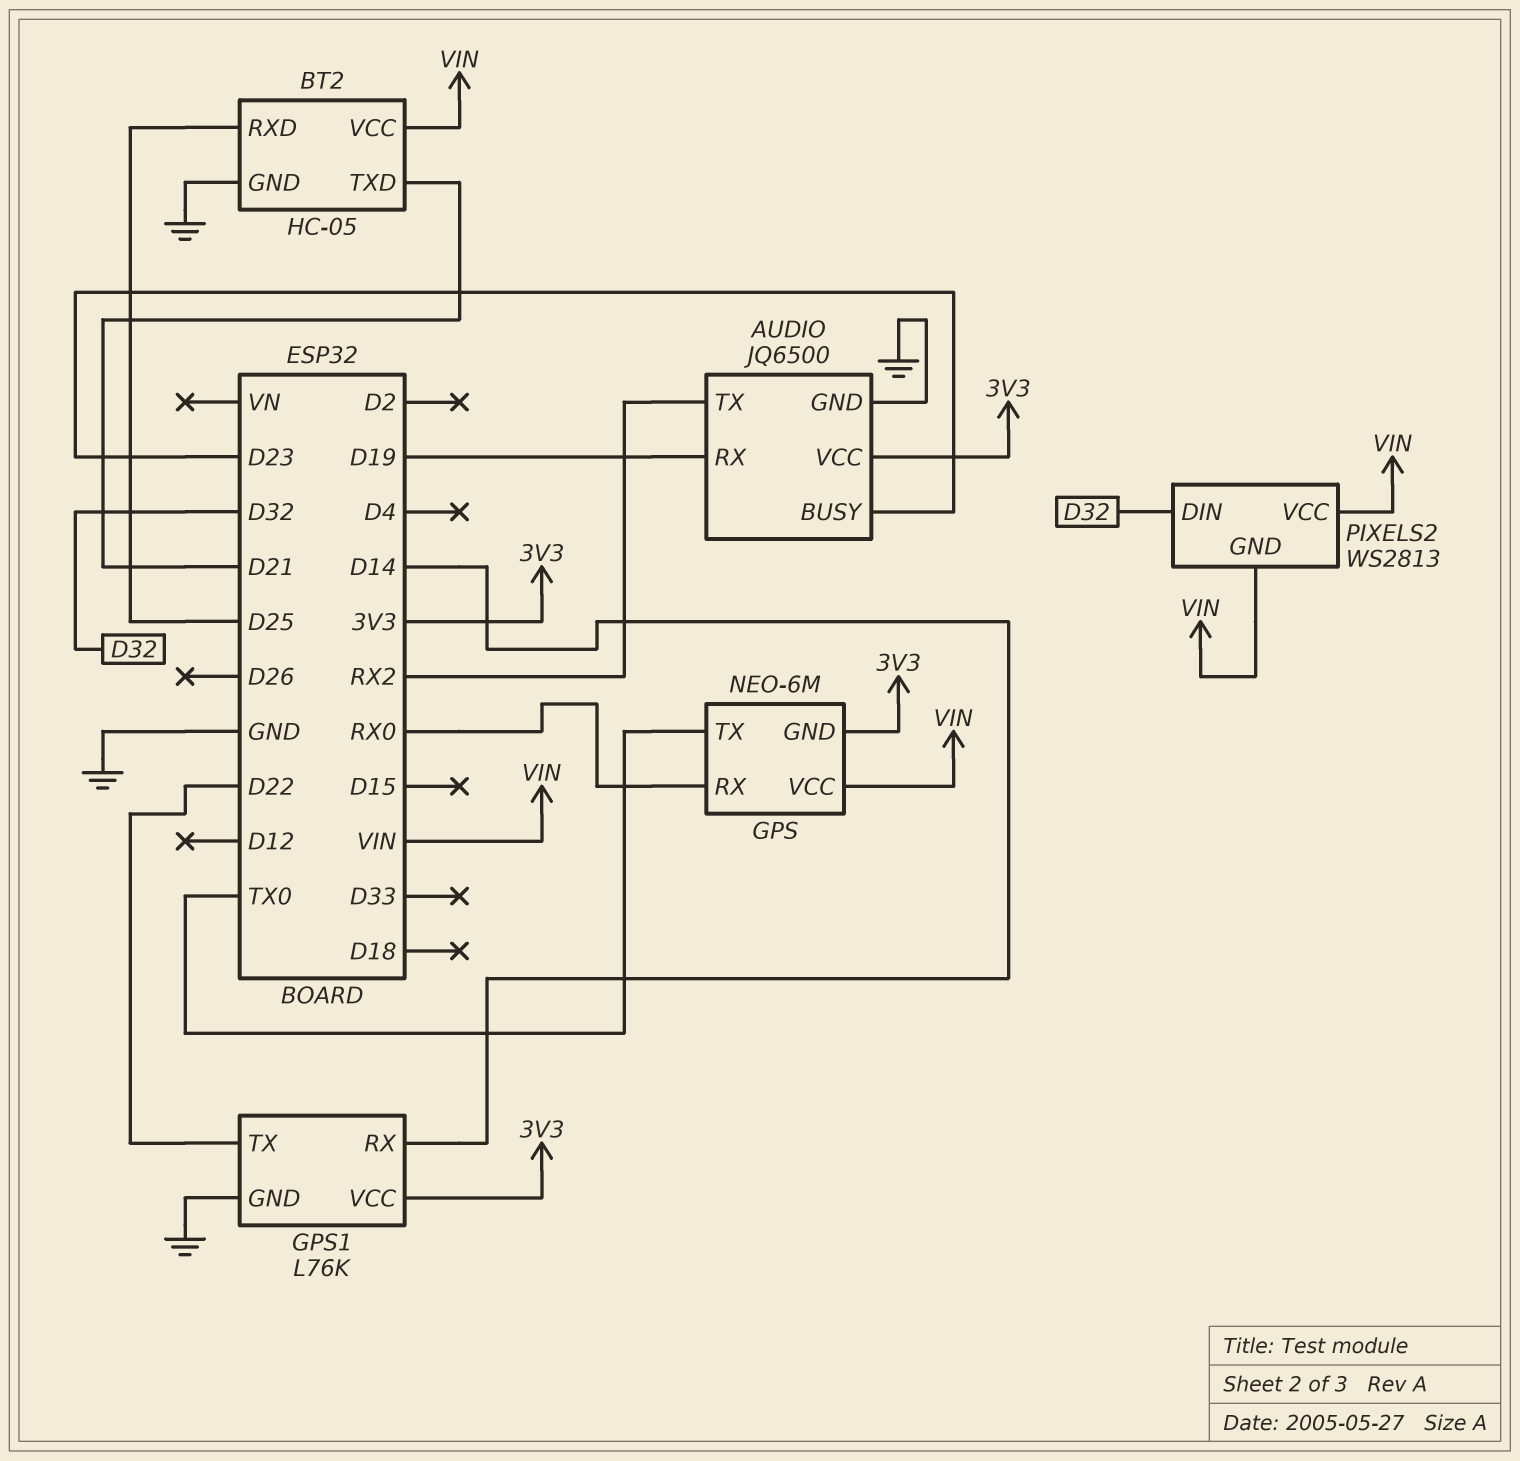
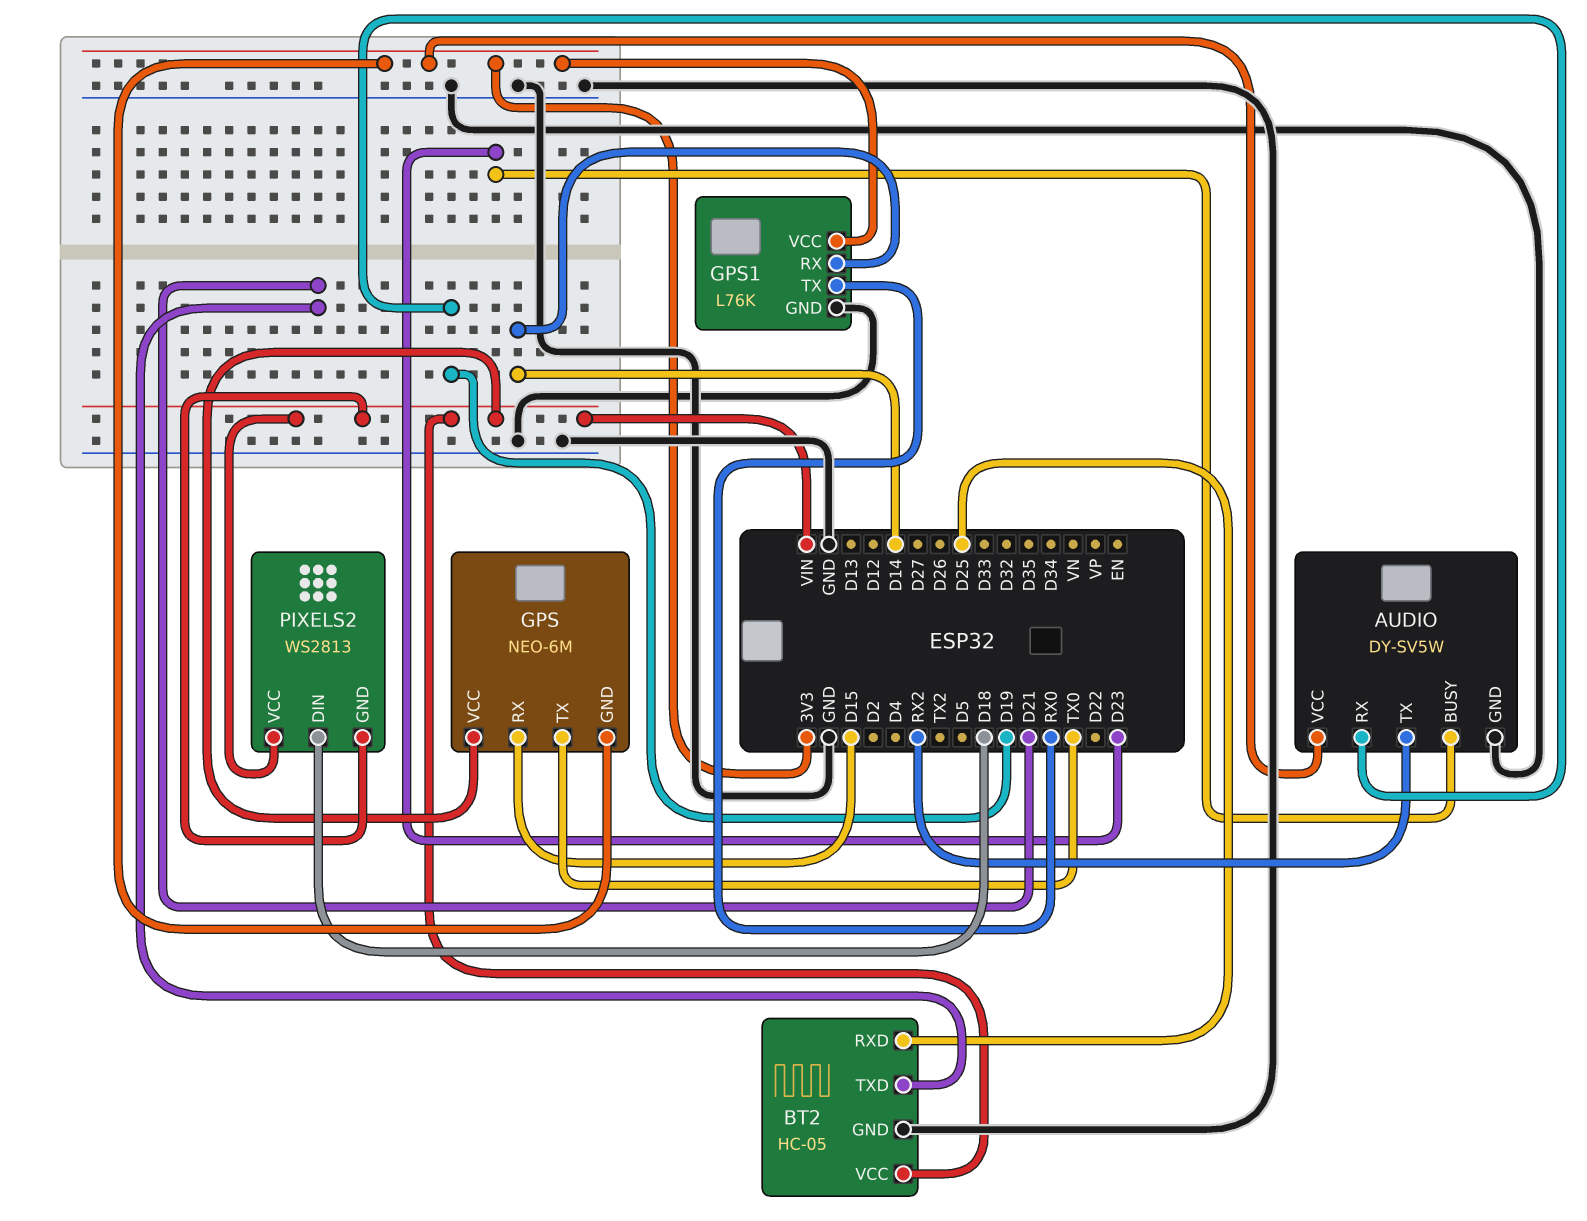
AUDIO: JQ6500 -> DY-SV5W
GPS pin RX: RX0 -> D15
GPS1 pin TX: D22 -> RX0
PIXELS2 pin DIN: D32 -> D18

